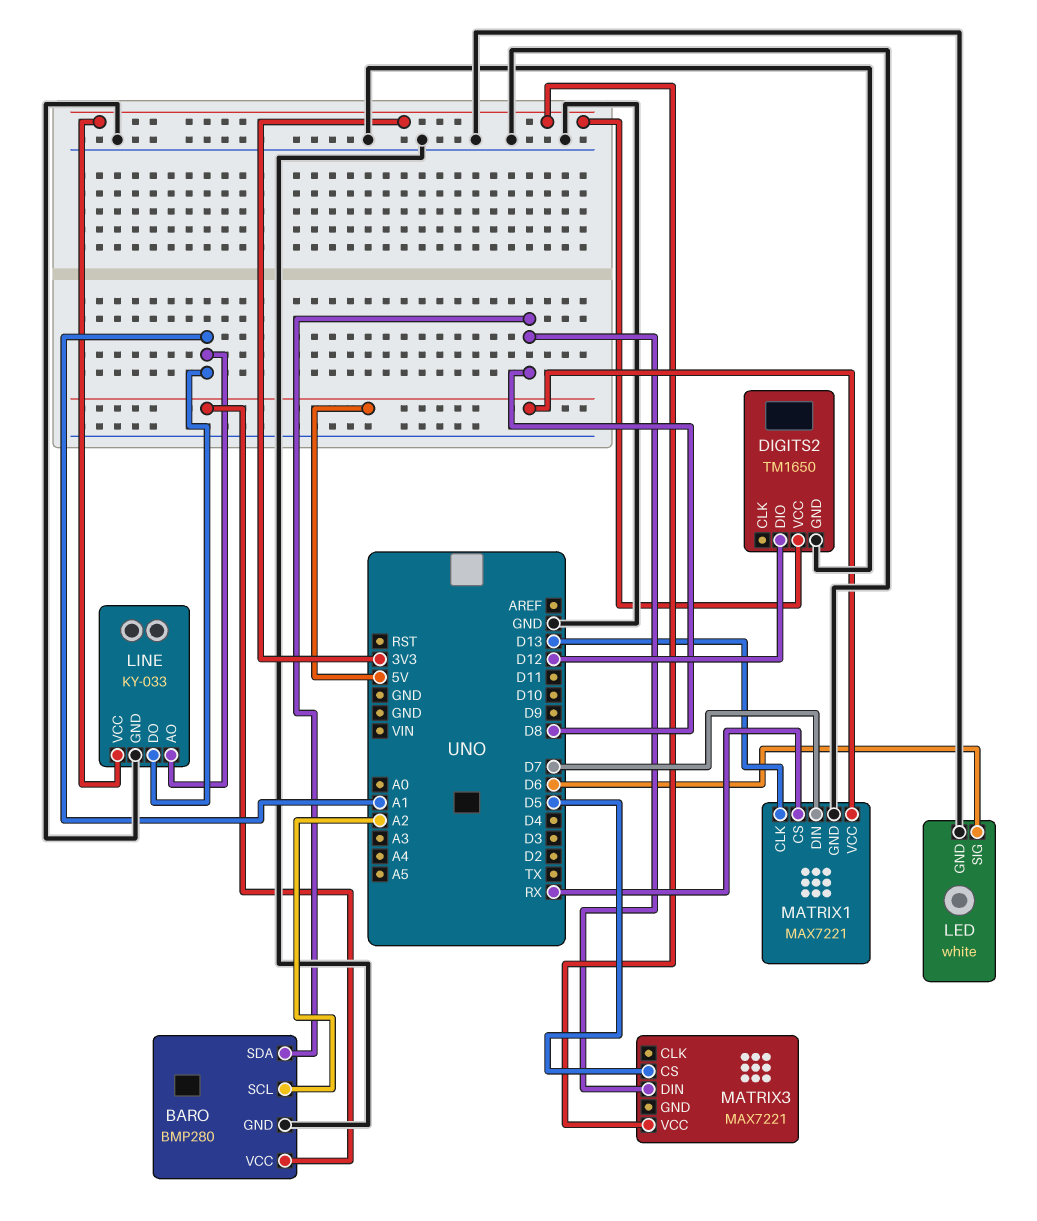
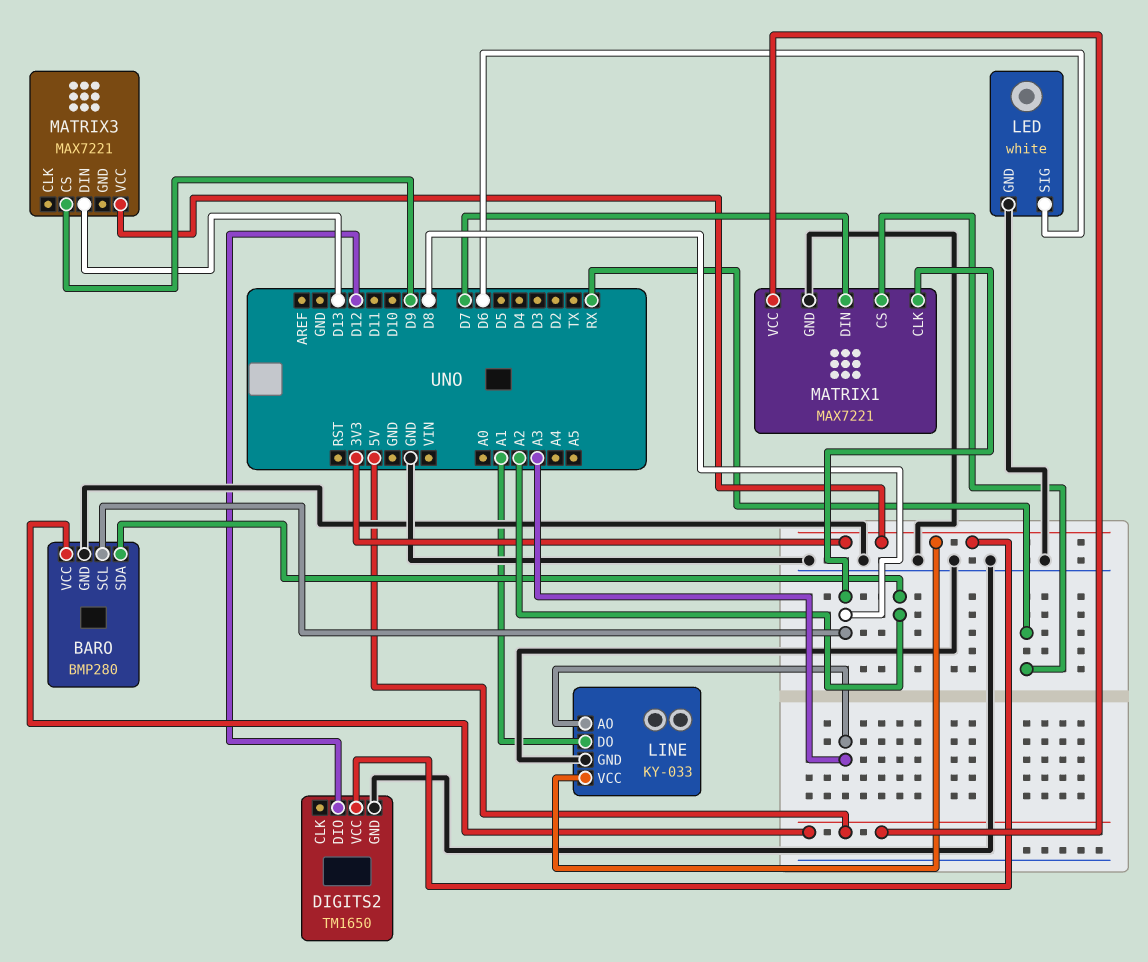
BARO pin SCL: A2 -> D8
BARO pin SDA: D8 -> A2
LINE pin AO: A1 -> A3
MATRIX1 pin CLK: D13 -> D8
MATRIX3 pin CS: D5 -> D9
MATRIX3 pin DIN: D8 -> D13

